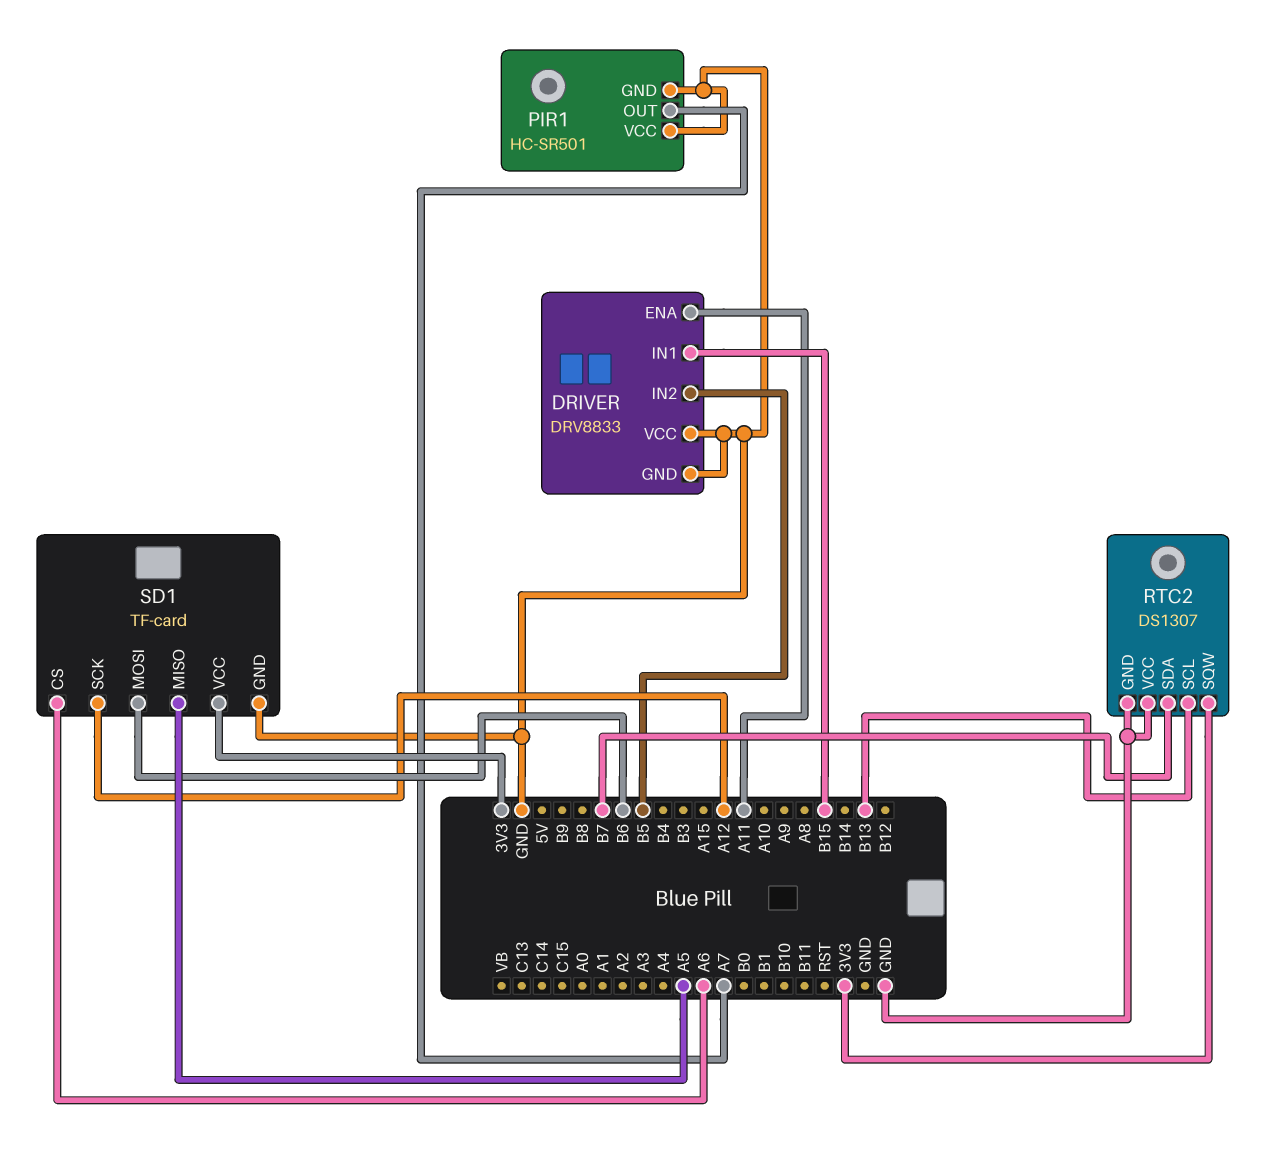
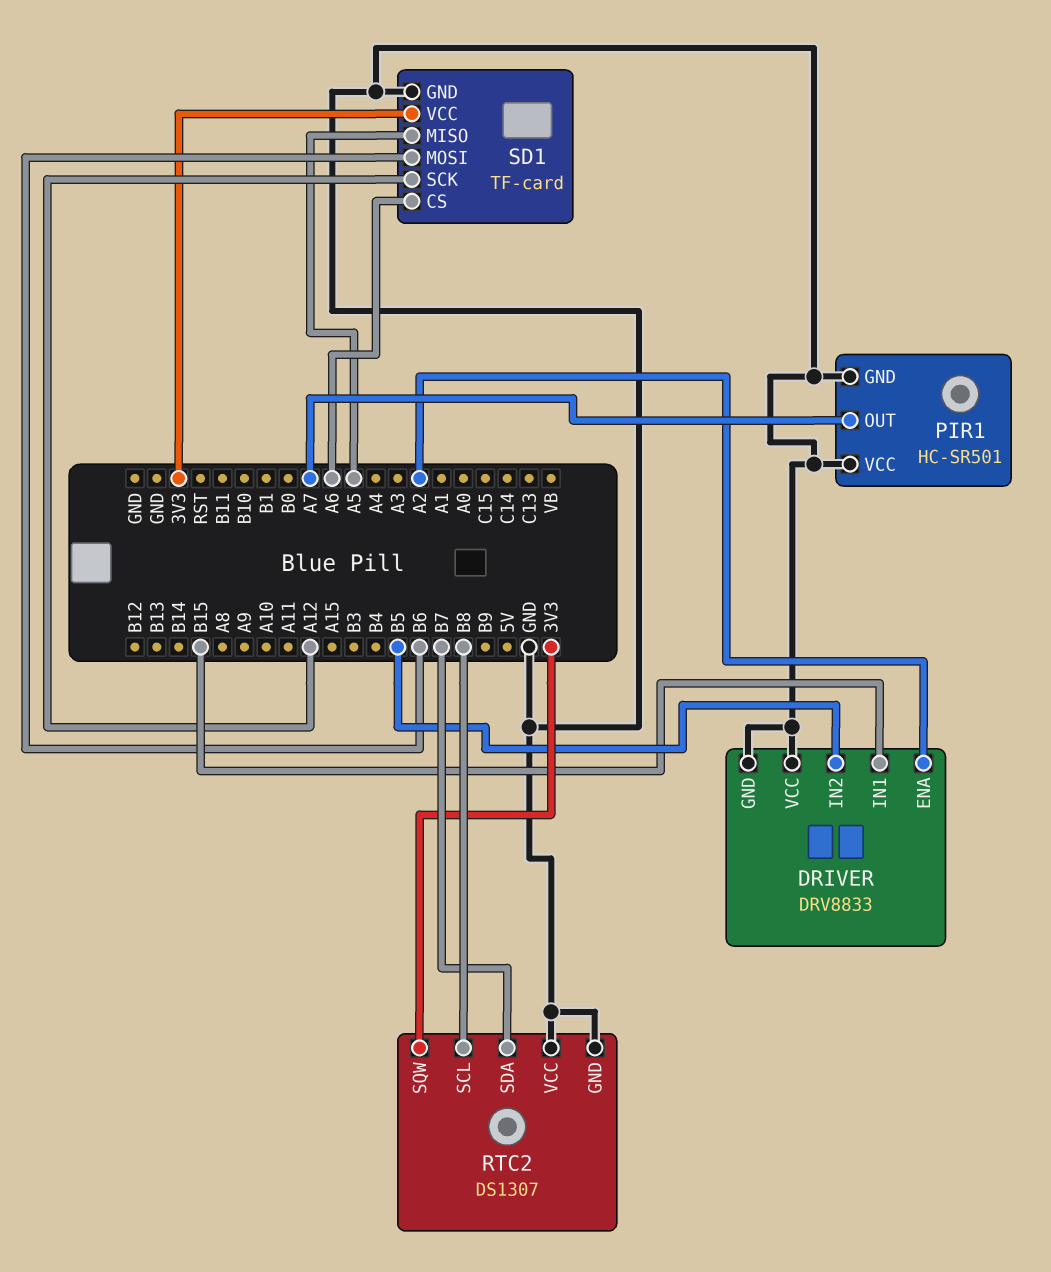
DRIVER pin ENA: A11 -> A2
RTC2 pin SCL: B13 -> B8

